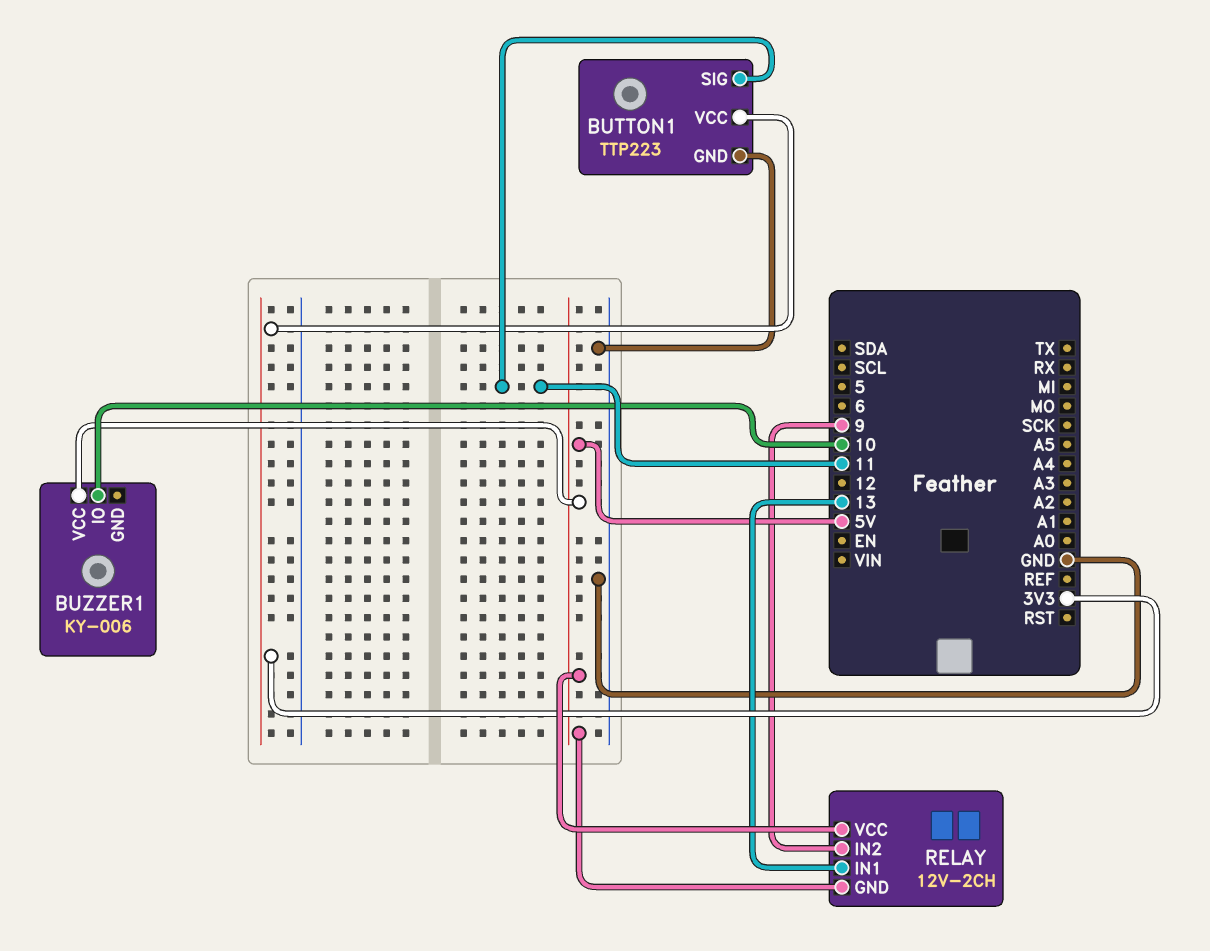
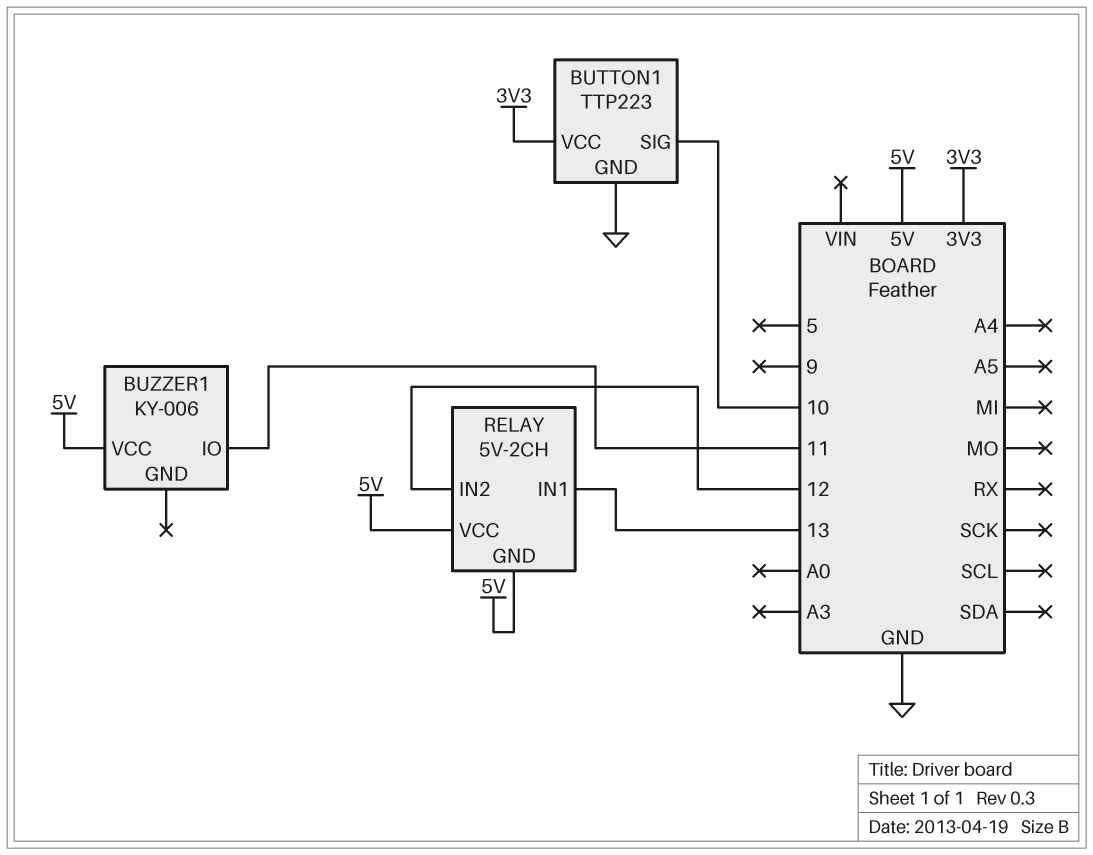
BUTTON1 pin SIG: 11 -> 10
BUZZER1 pin IO: 10 -> 11
RELAY: 12V-2CH -> 5V-2CH
RELAY pin IN2: 9 -> 12

